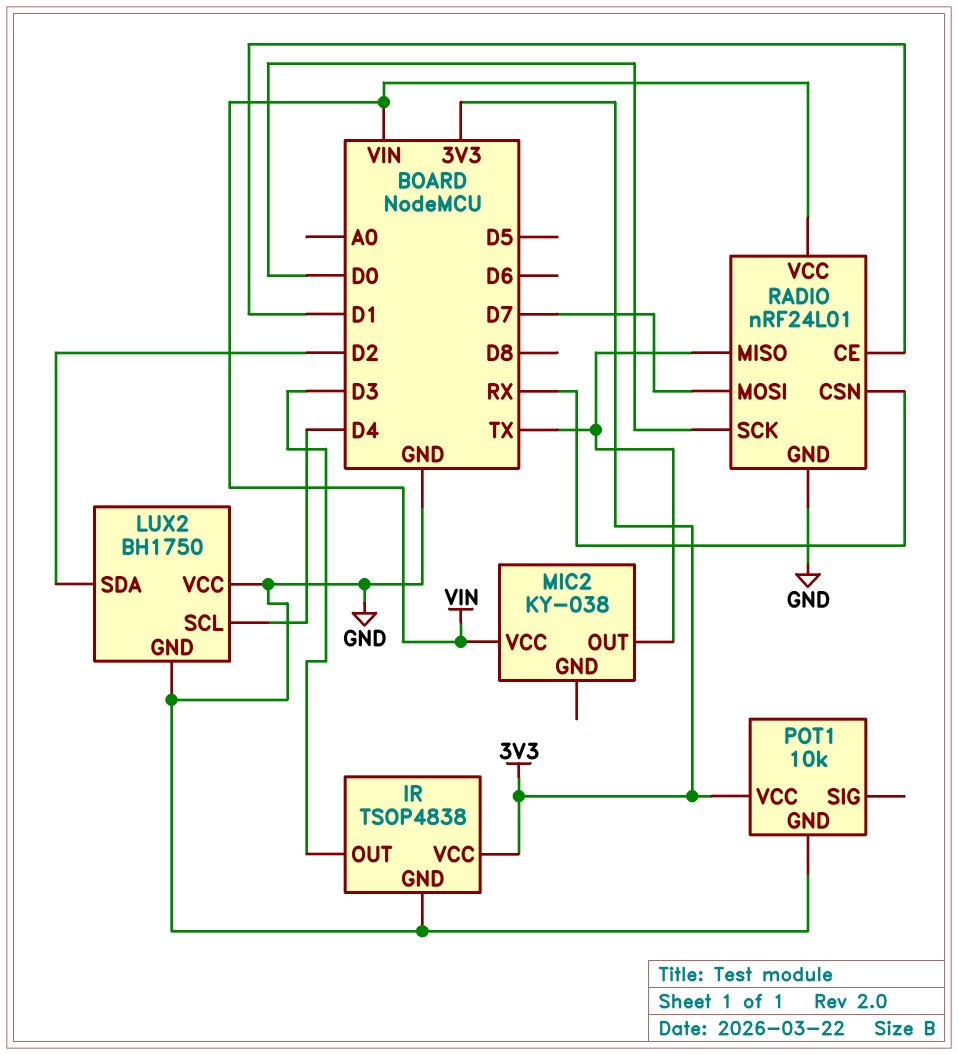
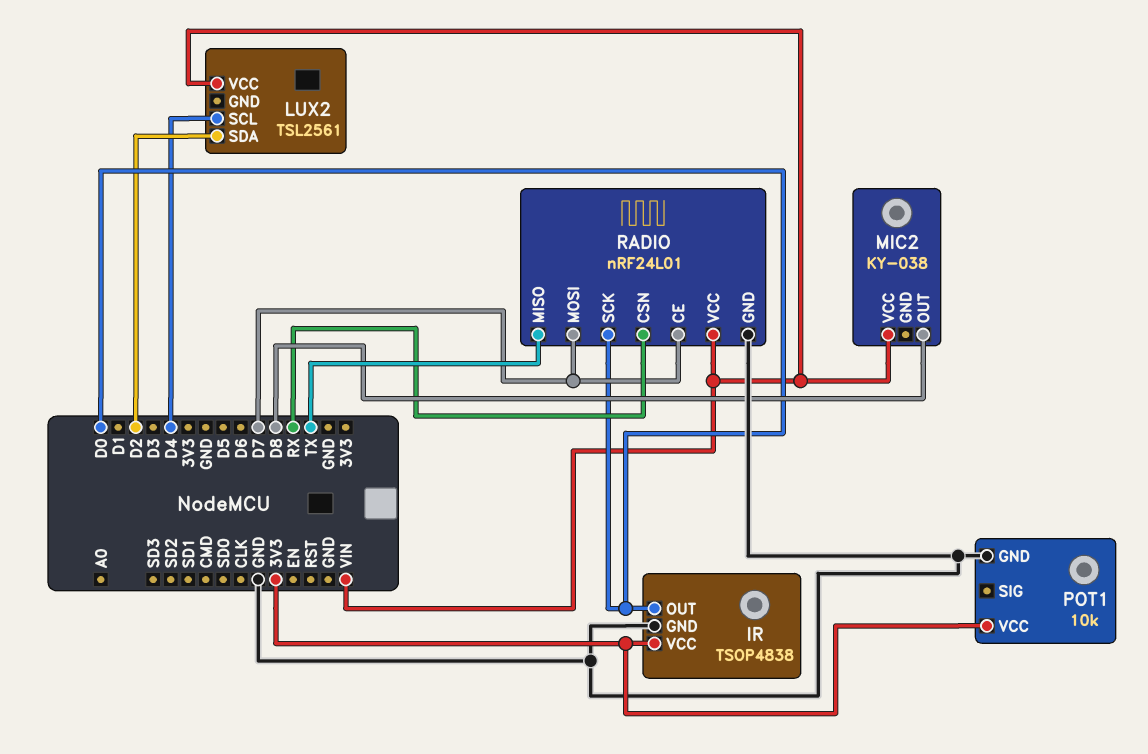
IR pin OUT: D3 -> D0
LUX2: BH1750 -> TSL2561
LUX2 pin GND: GND -> none
LUX2 pin VCC: GND -> VIN
MIC2 pin OUT: TX -> D8
RADIO pin CE: D1 -> D7

